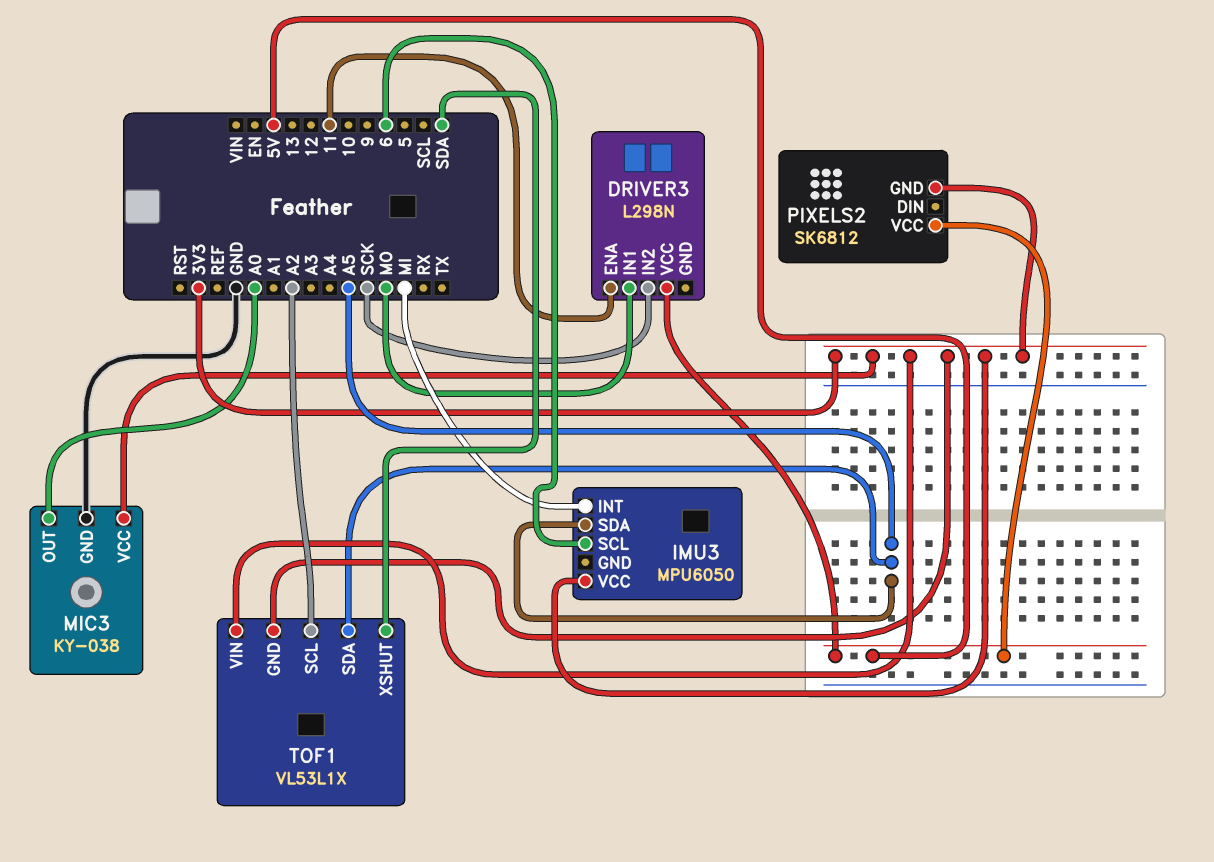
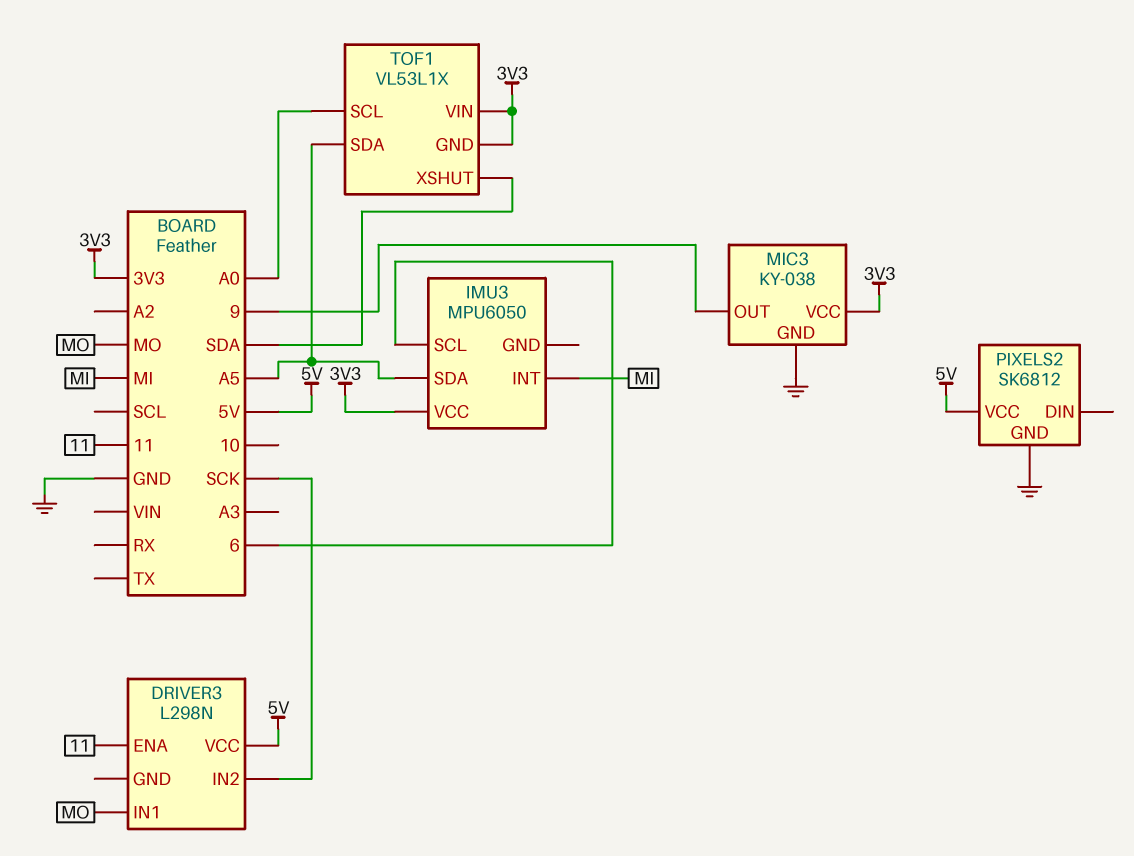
MIC3 pin OUT: A0 -> 9
PIXELS2 pin GND: 3V3 -> GND
TOF1 pin SCL: A2 -> A0

